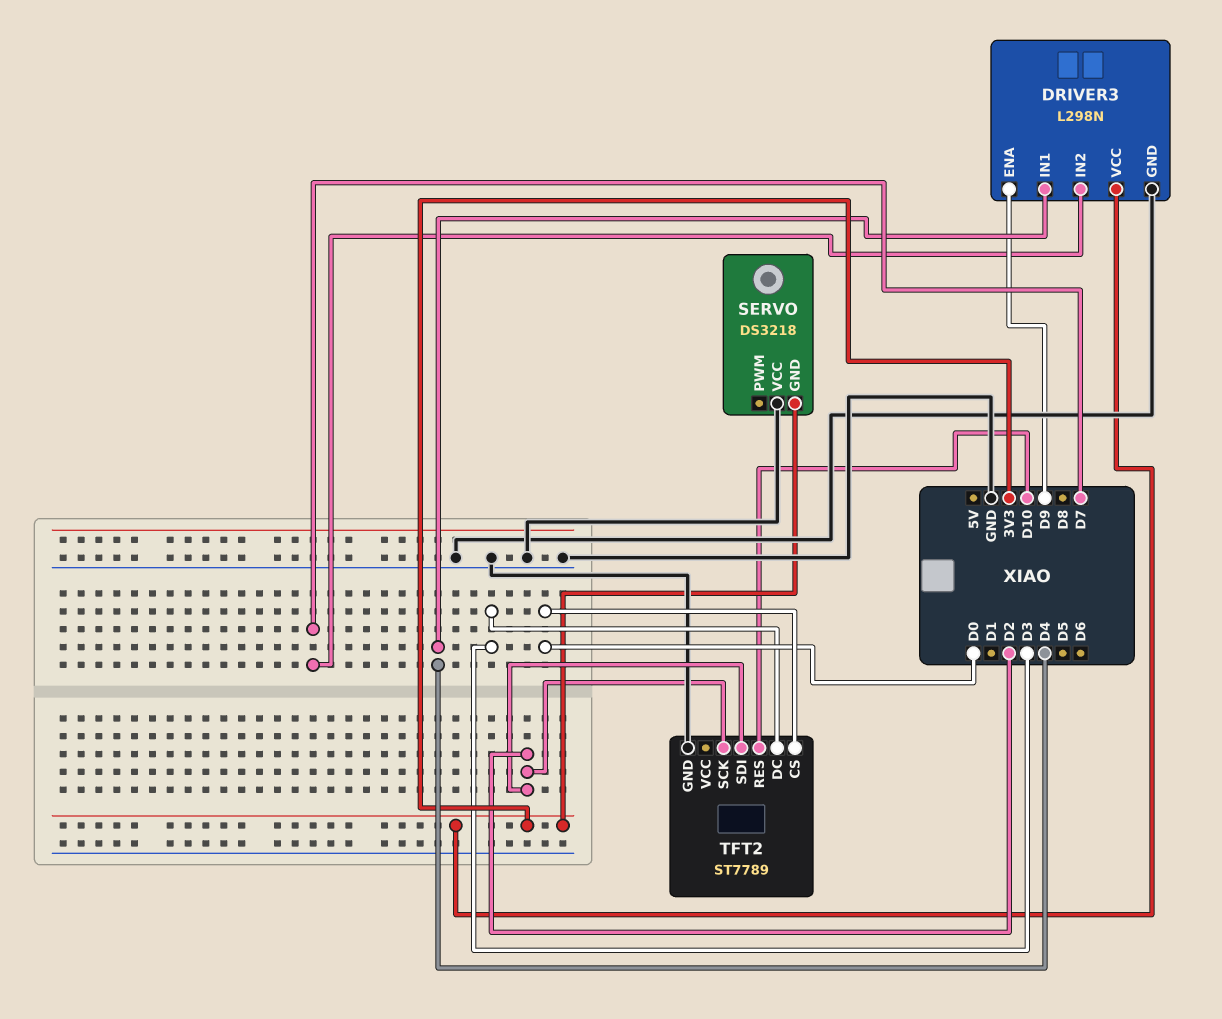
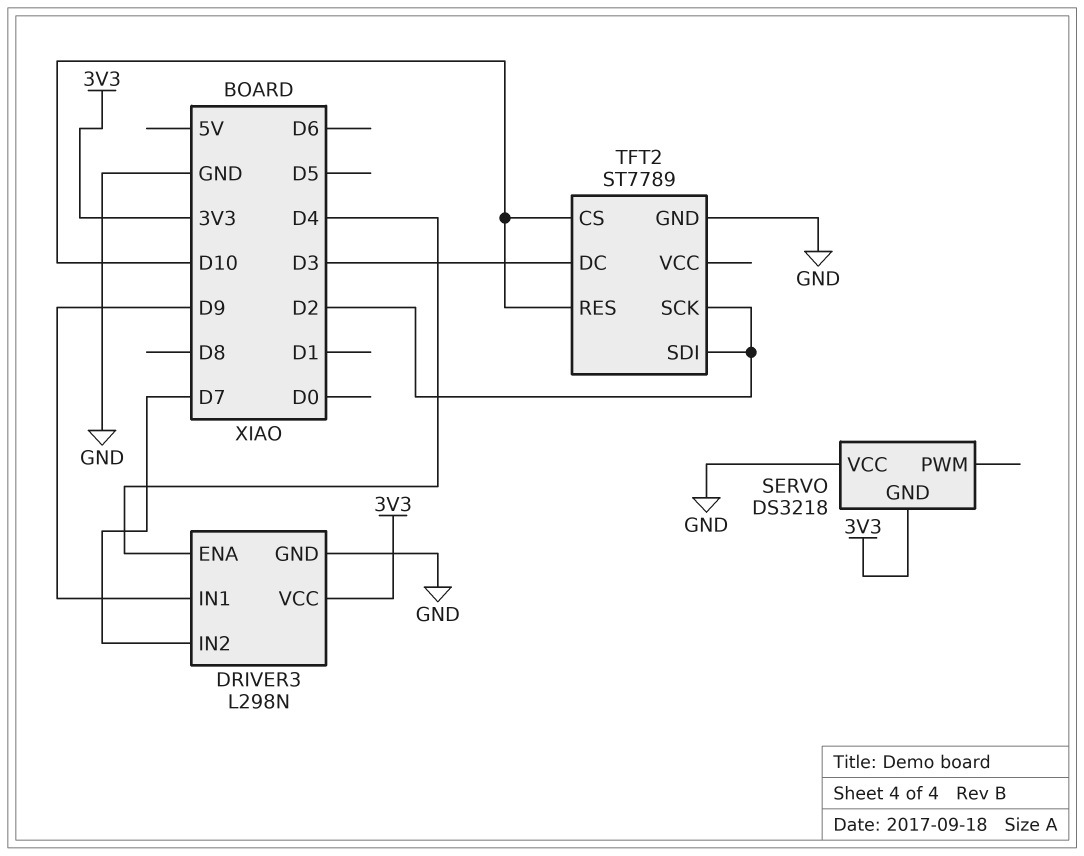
DRIVER3 pin ENA: D9 -> D4
DRIVER3 pin IN1: D4 -> D9
TFT2 pin CS: D0 -> D10

